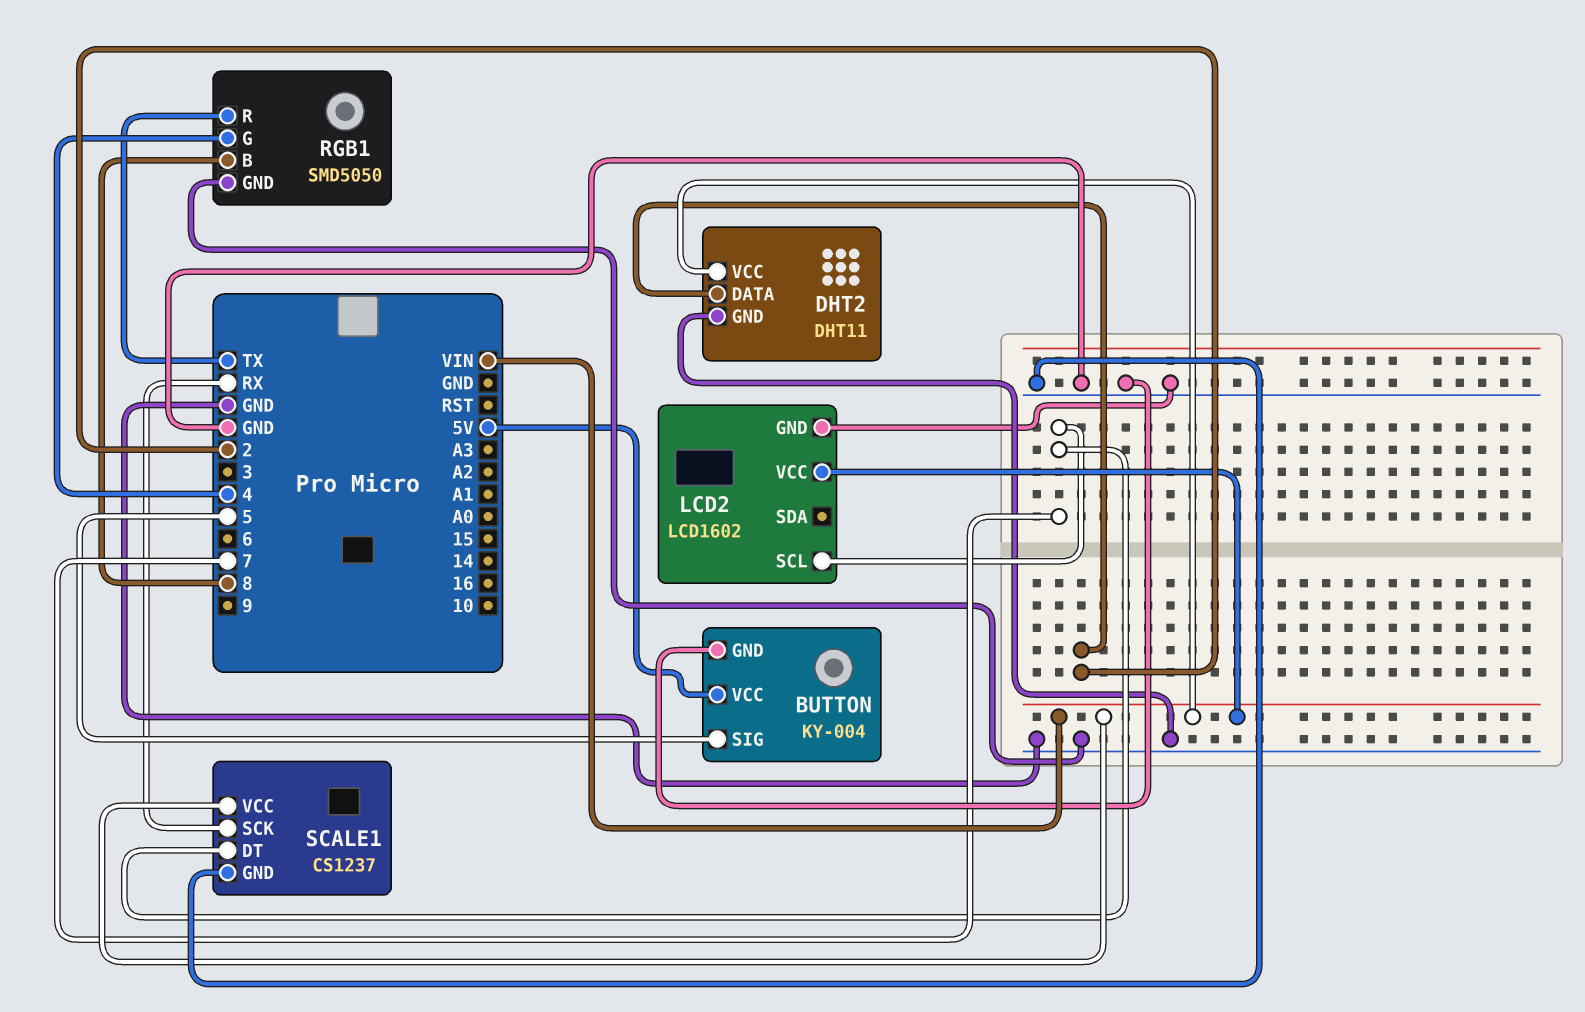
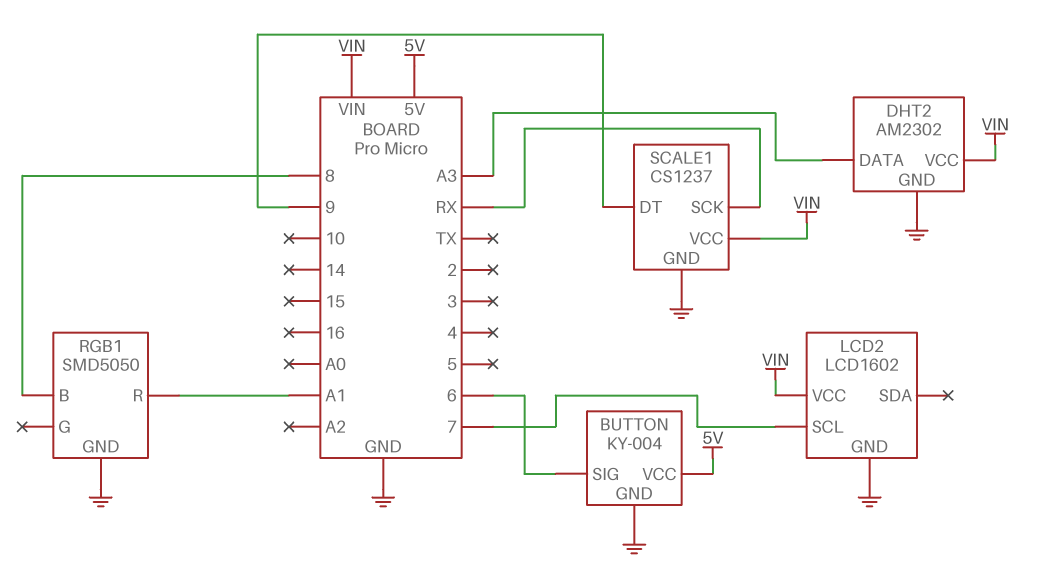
BUTTON pin SIG: 5 -> 6
DHT2: DHT11 -> AM2302
DHT2 pin DATA: 2 -> A3
RGB1 pin G: 4 -> none
RGB1 pin R: TX -> A1
SCALE1 pin DT: 7 -> 9

